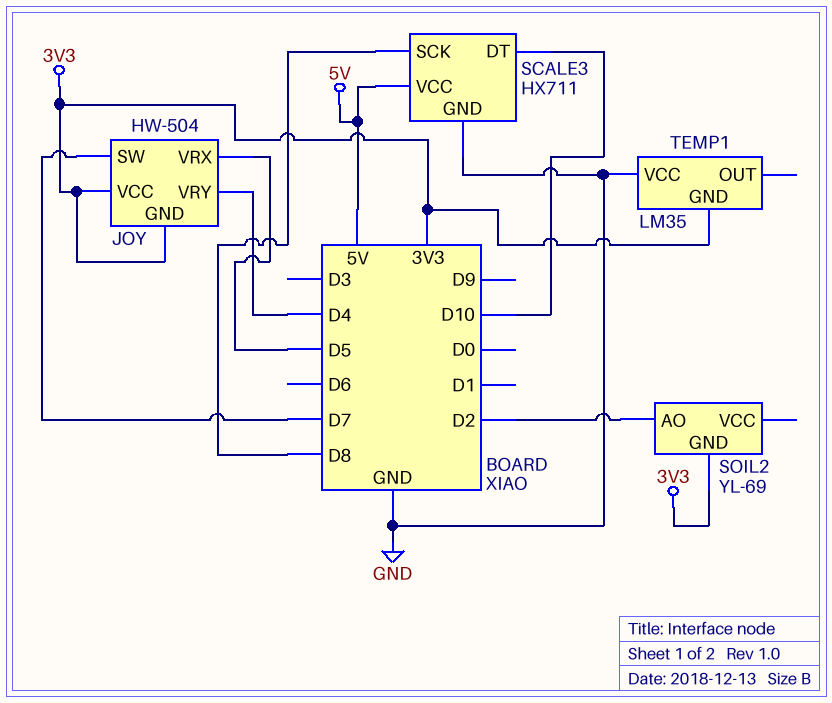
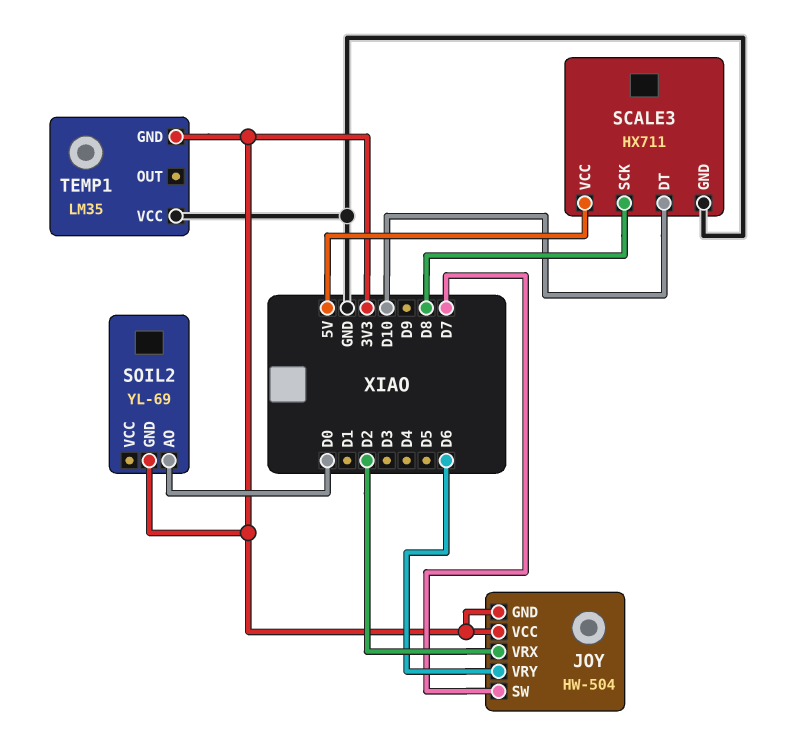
JOY pin VRX: D5 -> D2
JOY pin VRY: D4 -> D6
SOIL2 pin AO: D2 -> D0

